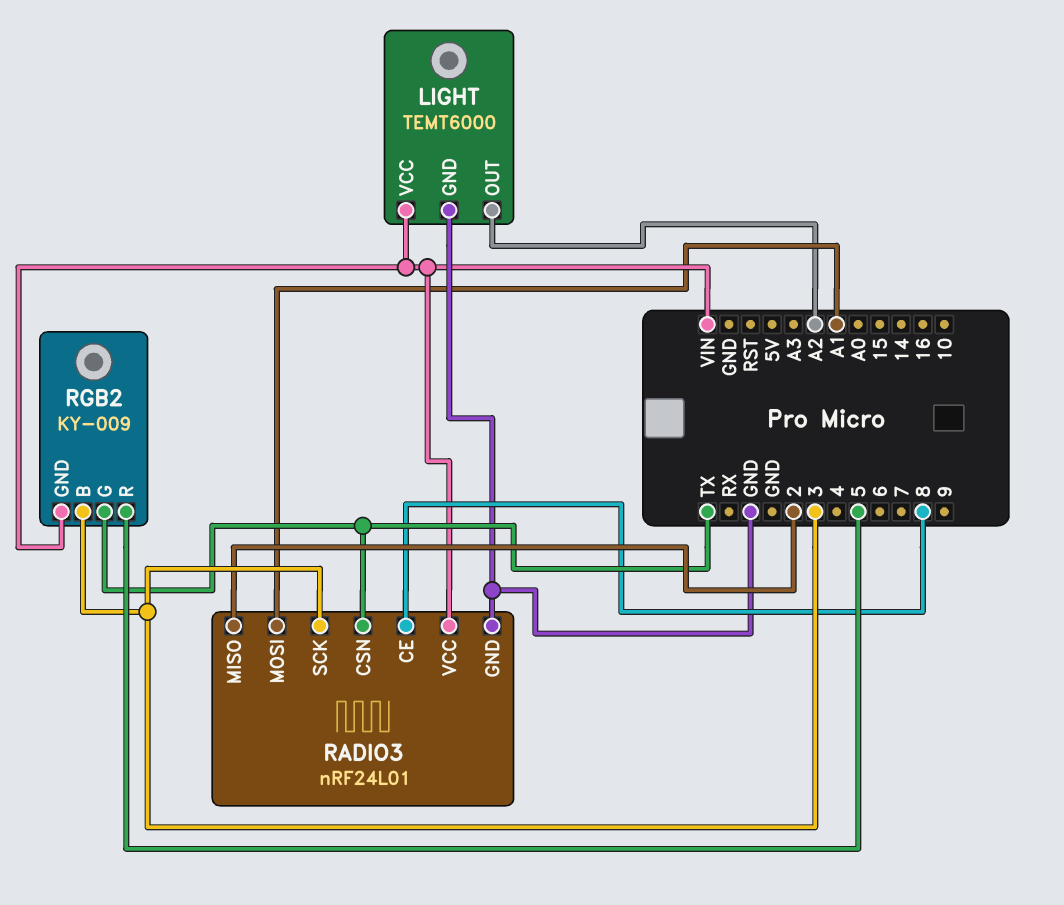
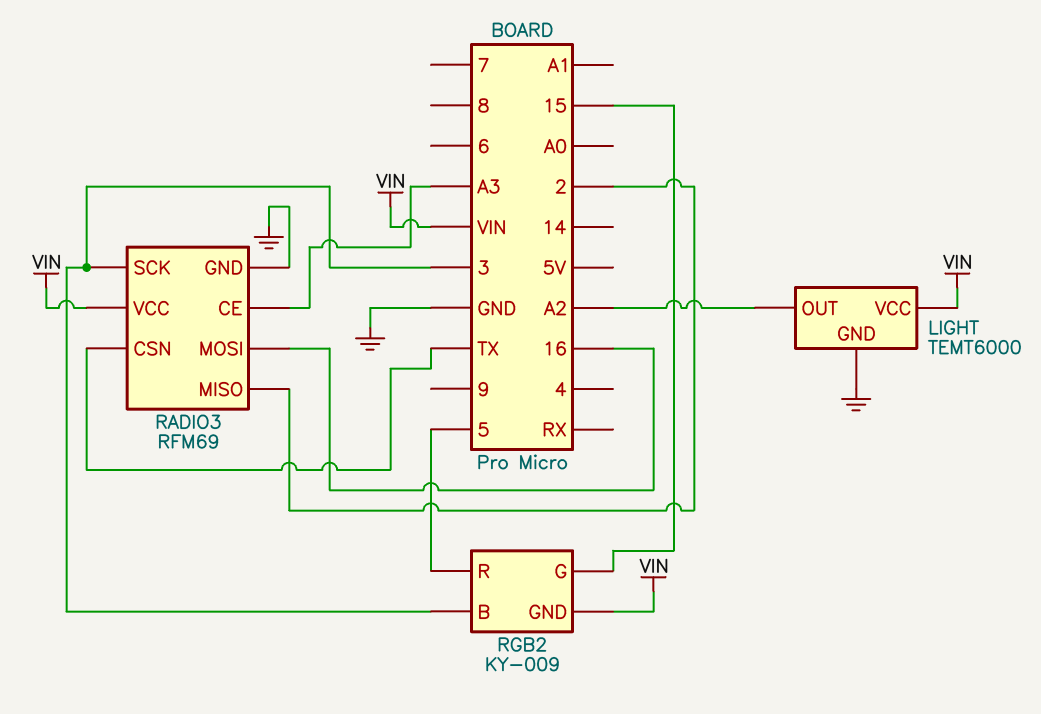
RADIO3: nRF24L01 -> RFM69
RADIO3 pin CE: 8 -> A3
RADIO3 pin MOSI: A1 -> 16
RGB2 pin G: TX -> 15

